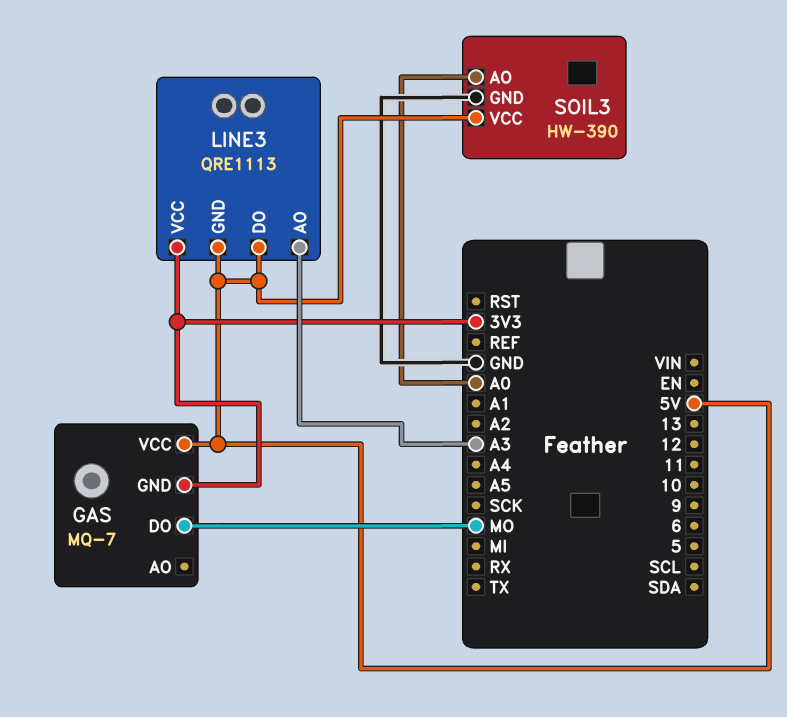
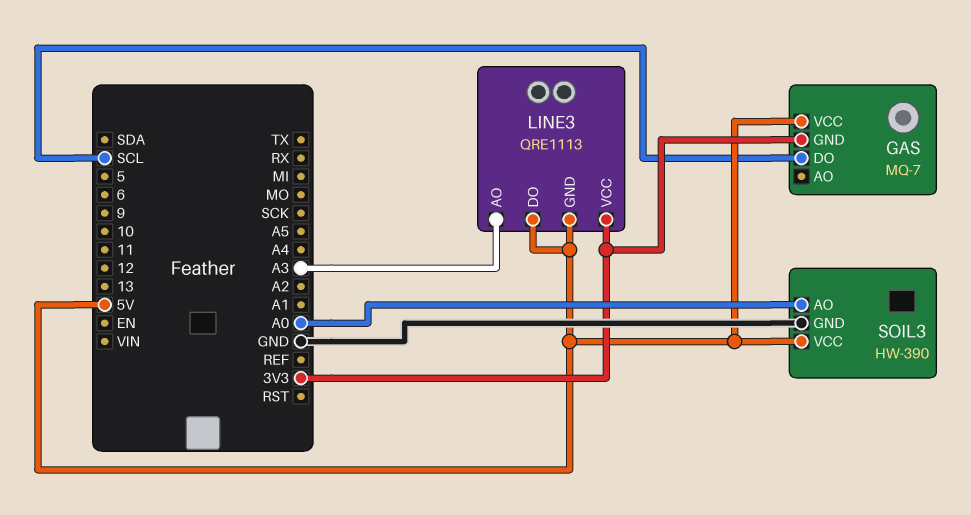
GAS pin DO: MO -> SCL

